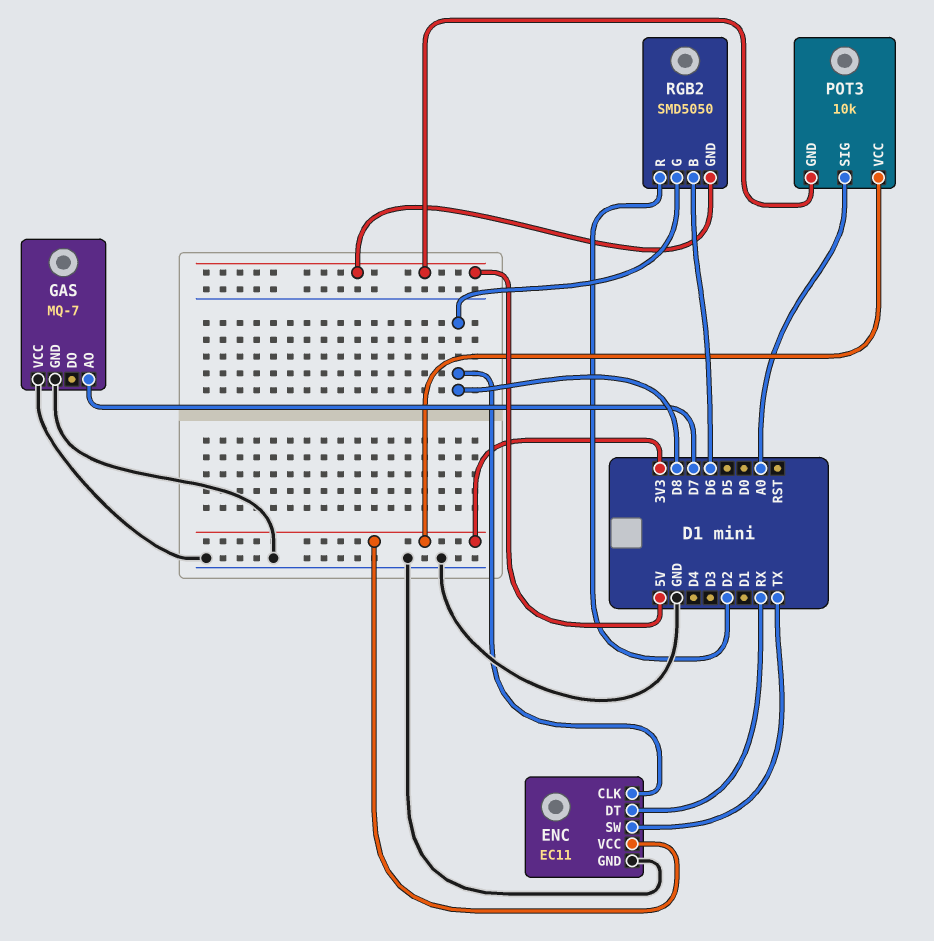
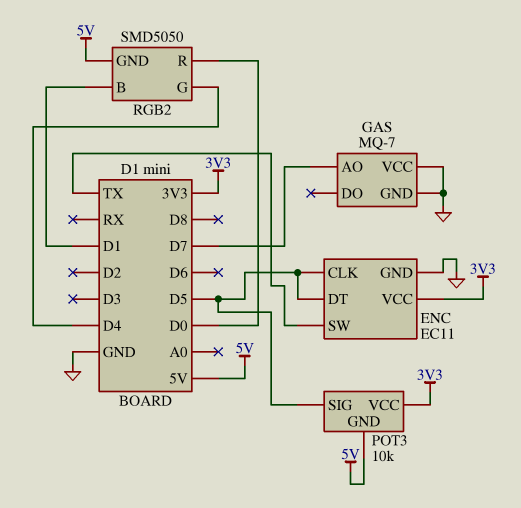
ENC pin CLK: D8 -> D5
ENC pin DT: RX -> D5
POT3 pin SIG: A0 -> D5
RGB2 pin B: D6 -> D1
RGB2 pin G: D8 -> D4
RGB2 pin R: D2 -> D0

